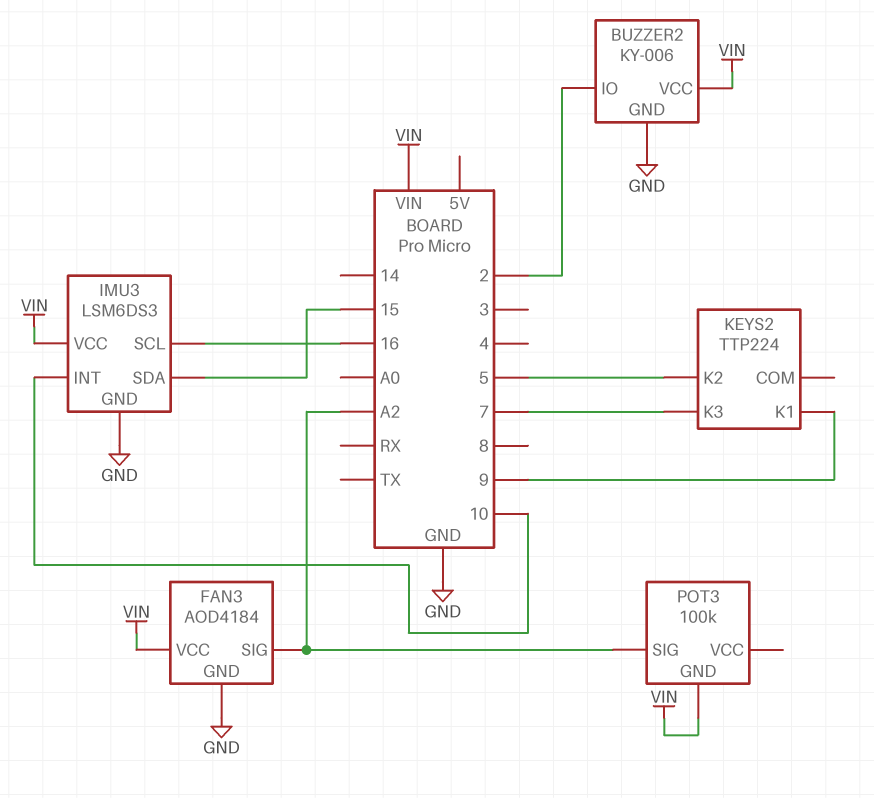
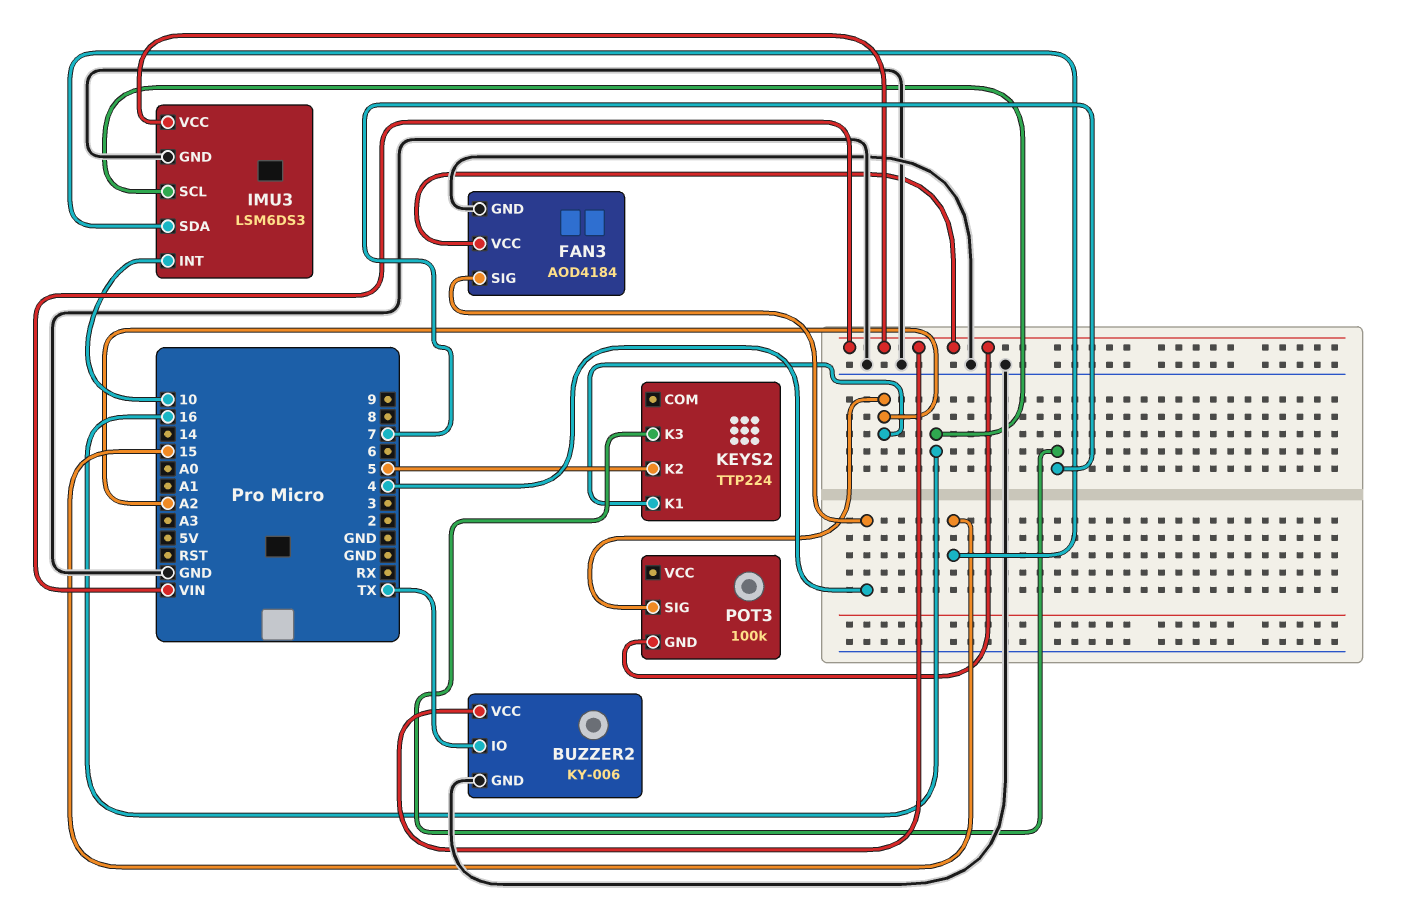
BUZZER2 pin IO: 2 -> TX
FAN3 pin SIG: A2 -> 4
KEYS2 pin K1: 9 -> A2

